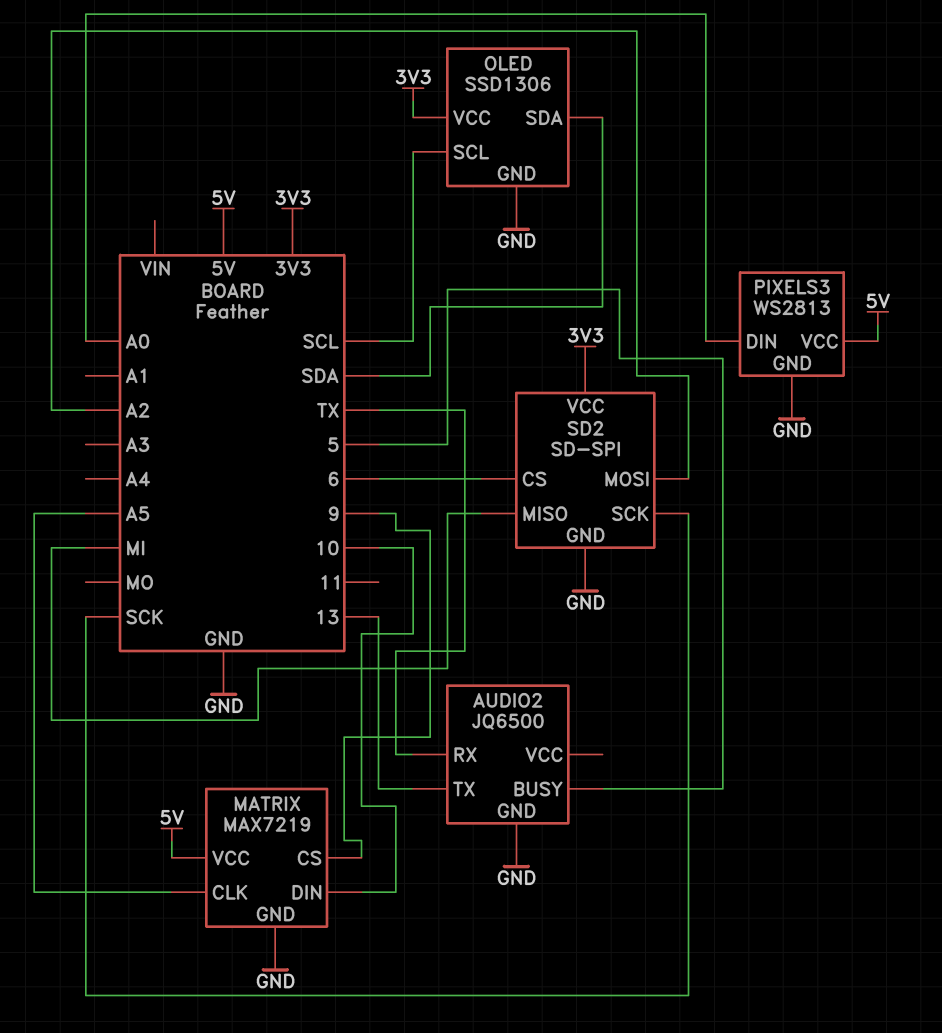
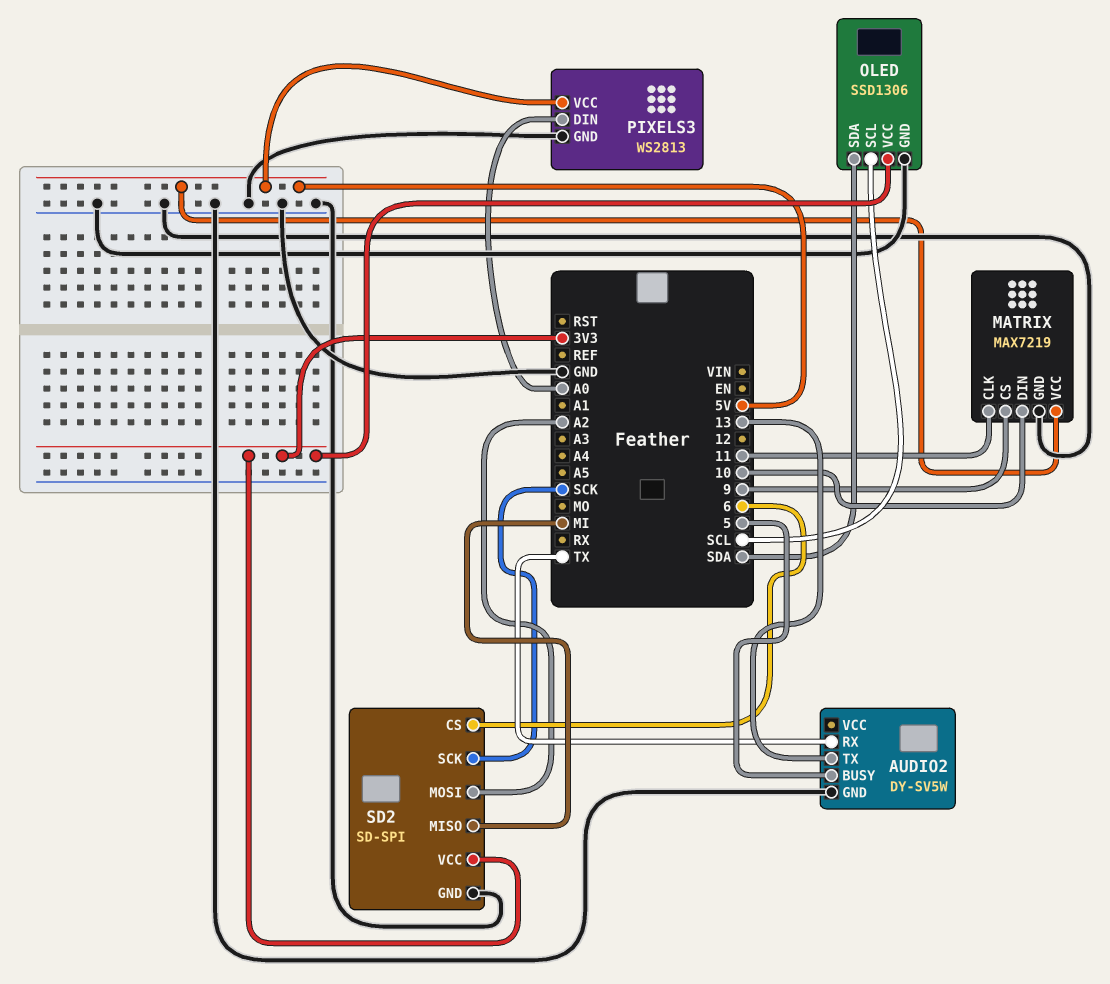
AUDIO2: JQ6500 -> DY-SV5W
MATRIX pin CLK: A5 -> 11

